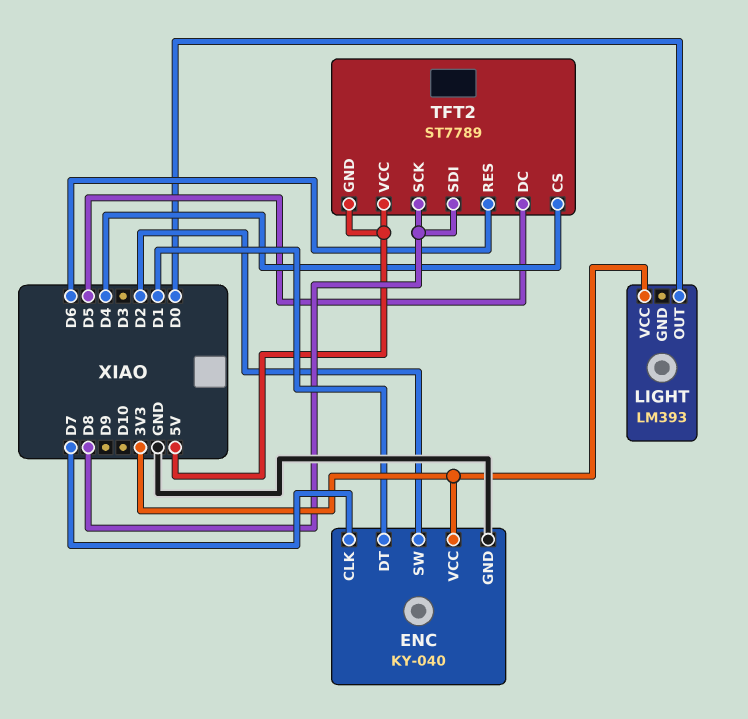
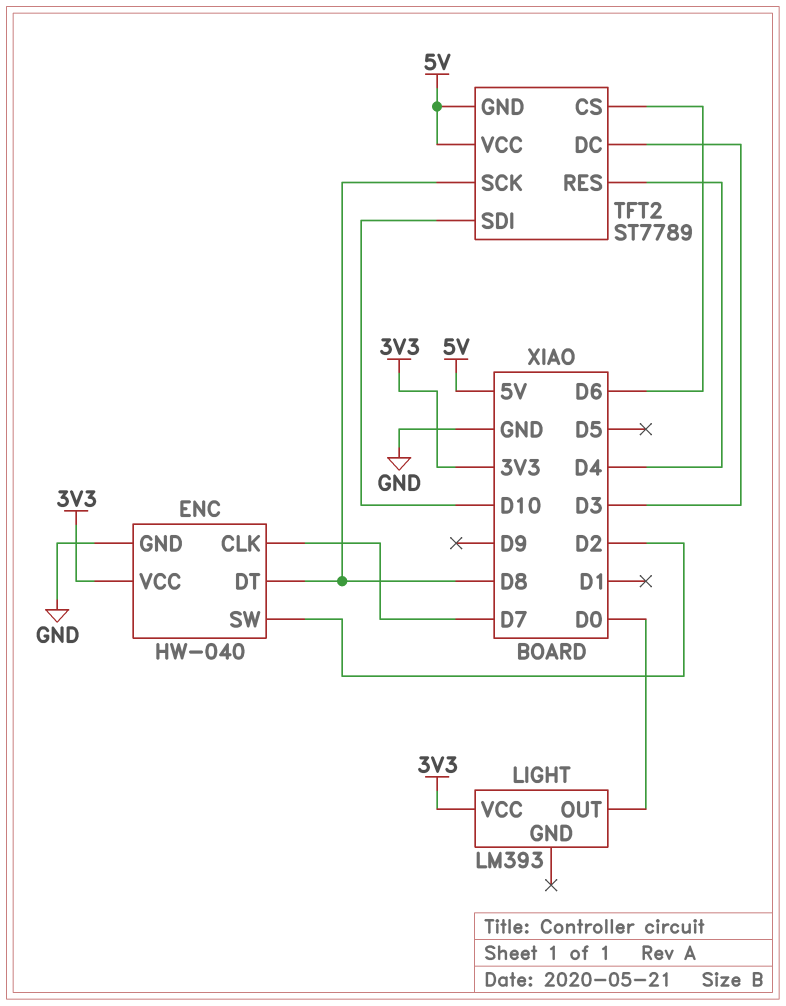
ENC: KY-040 -> HW-040
ENC pin DT: D1 -> D8
TFT2 pin CS: D4 -> D6
TFT2 pin DC: D5 -> D3
TFT2 pin RES: D6 -> D4
TFT2 pin SDI: D8 -> D10

